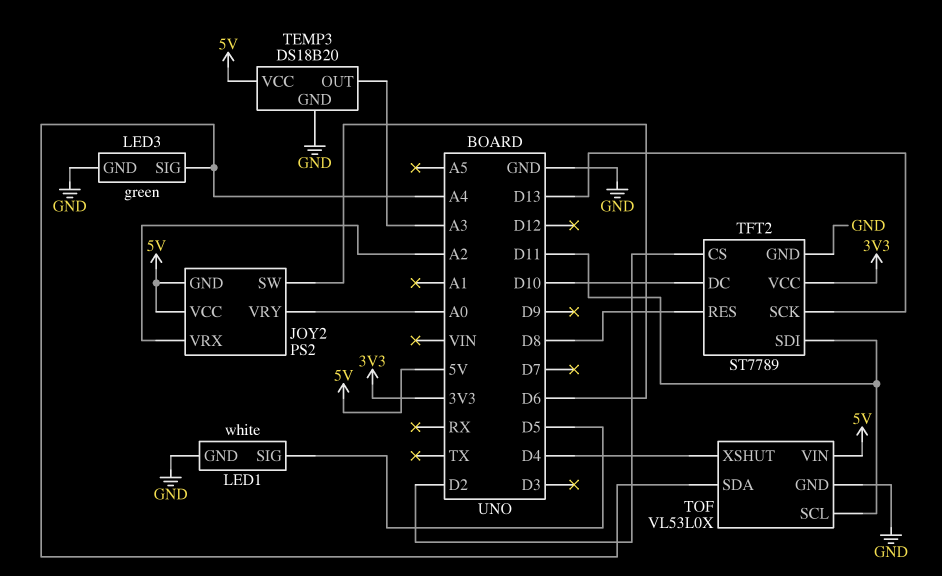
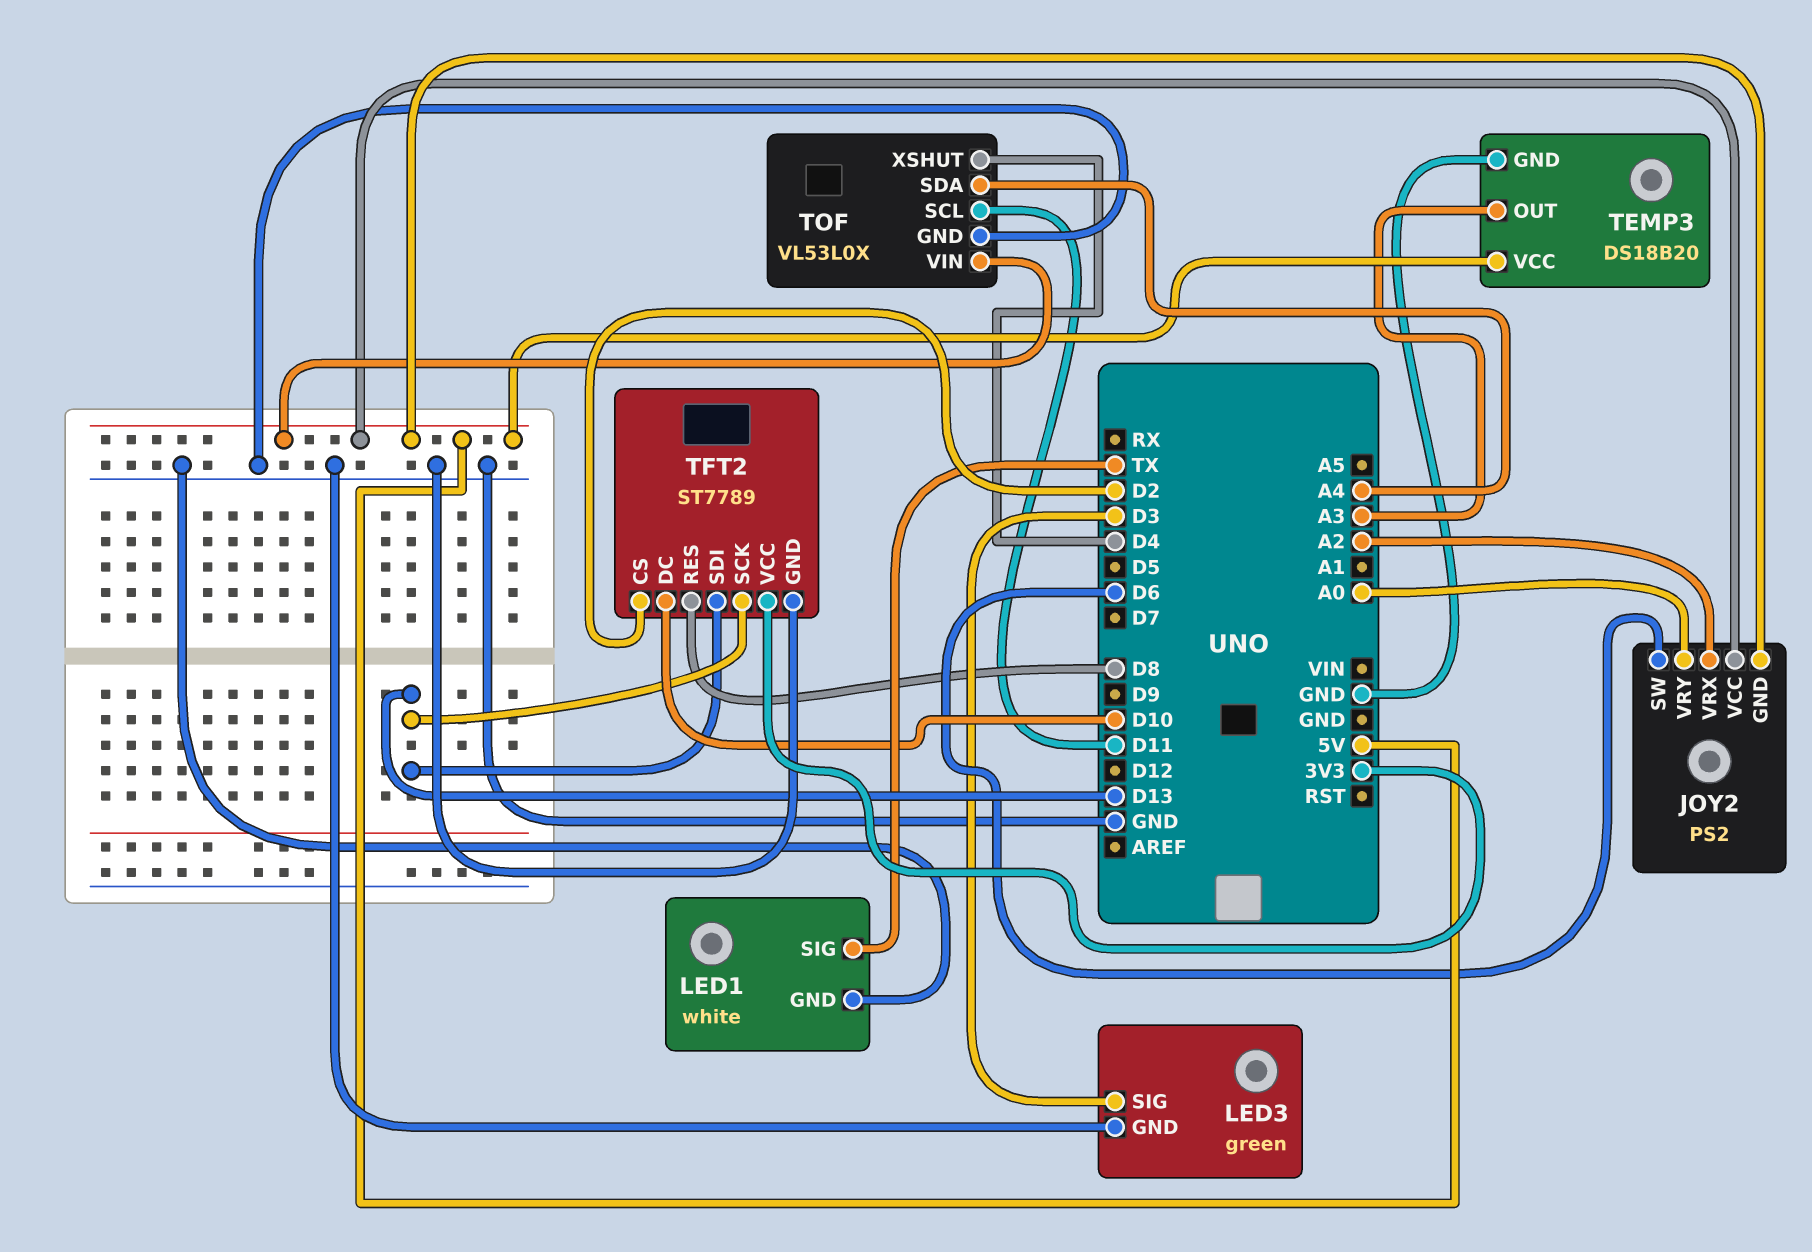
LED1 pin SIG: D5 -> TX
LED3 pin SIG: A4 -> D3
TFT2 pin SDI: D11 -> D13

